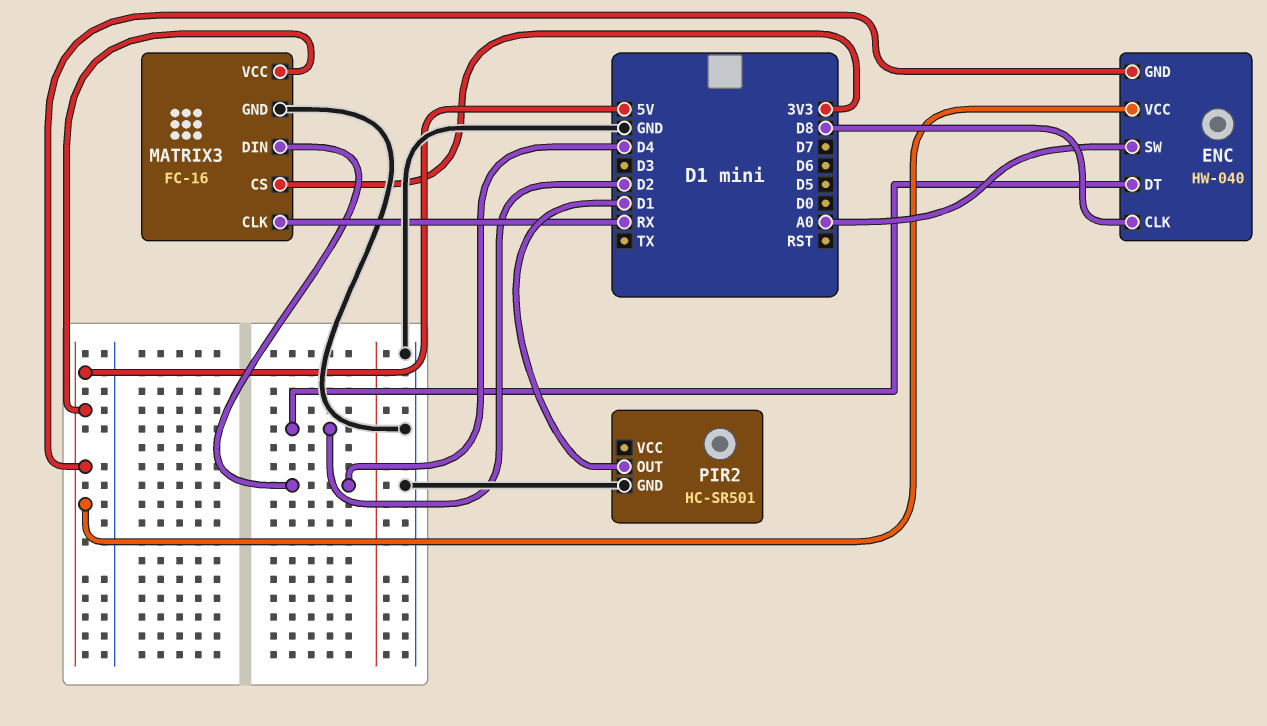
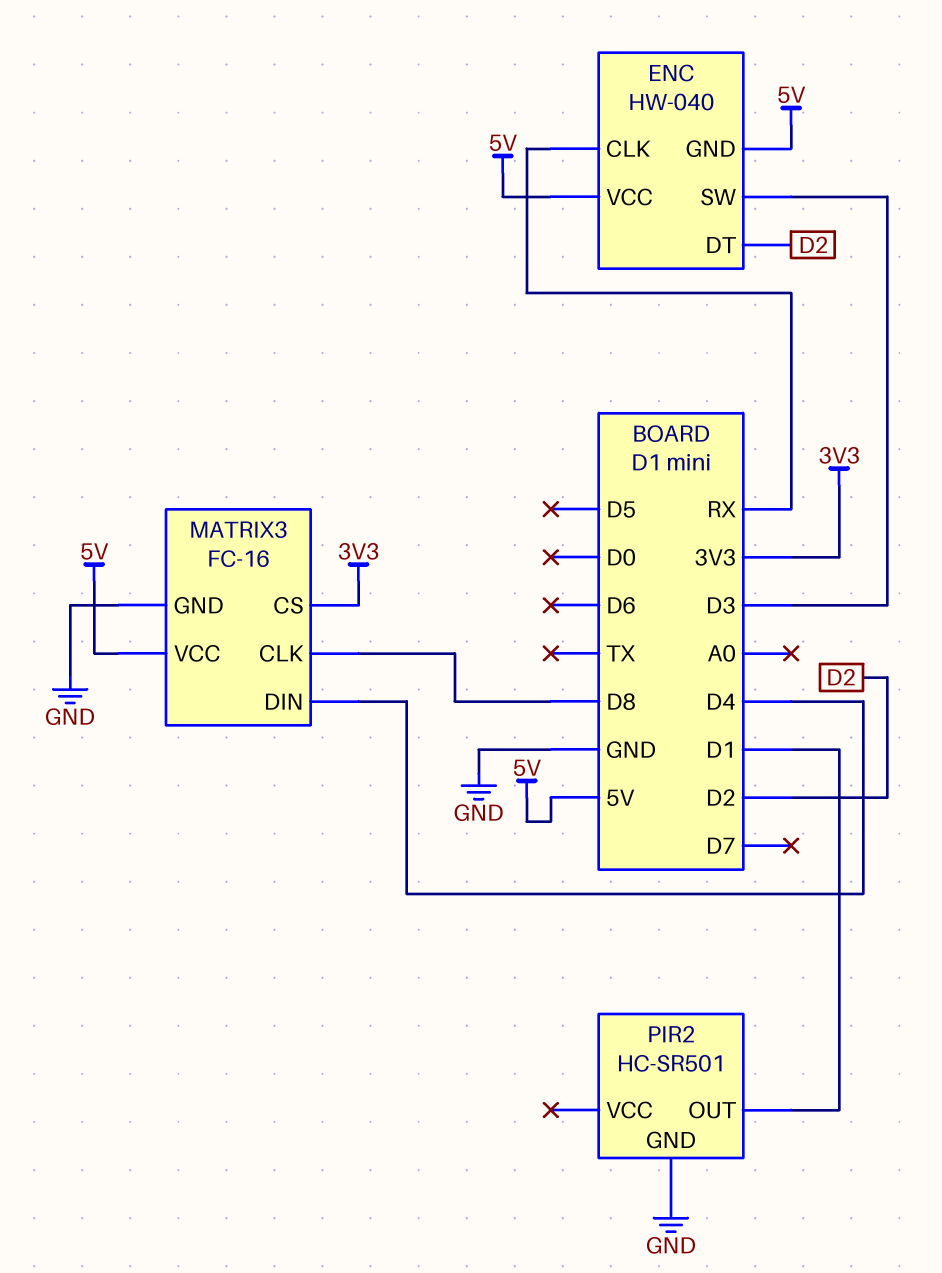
ENC pin CLK: D8 -> RX
ENC pin SW: A0 -> D3
MATRIX3 pin CLK: RX -> D8

